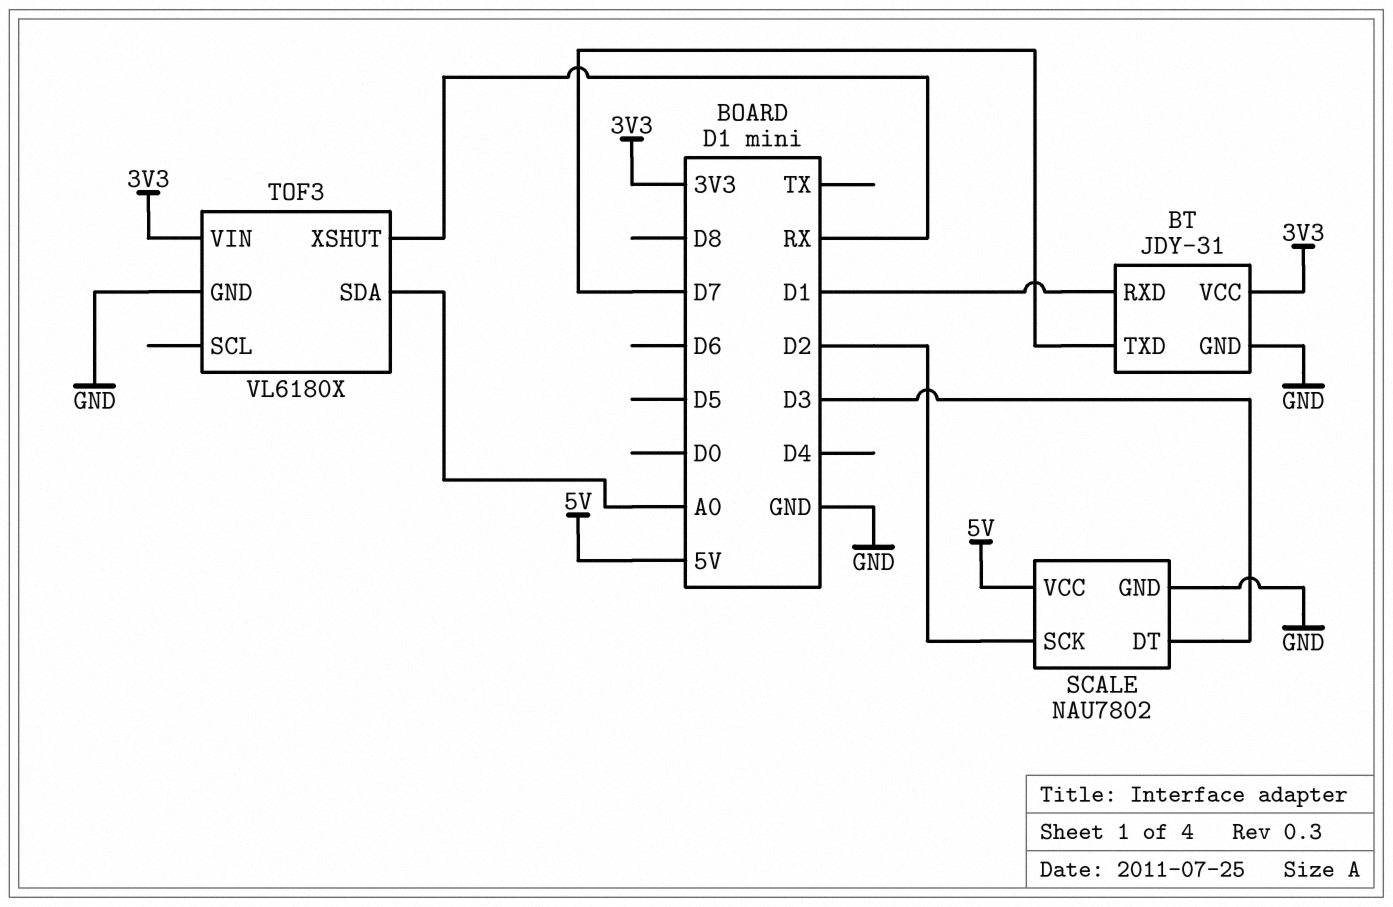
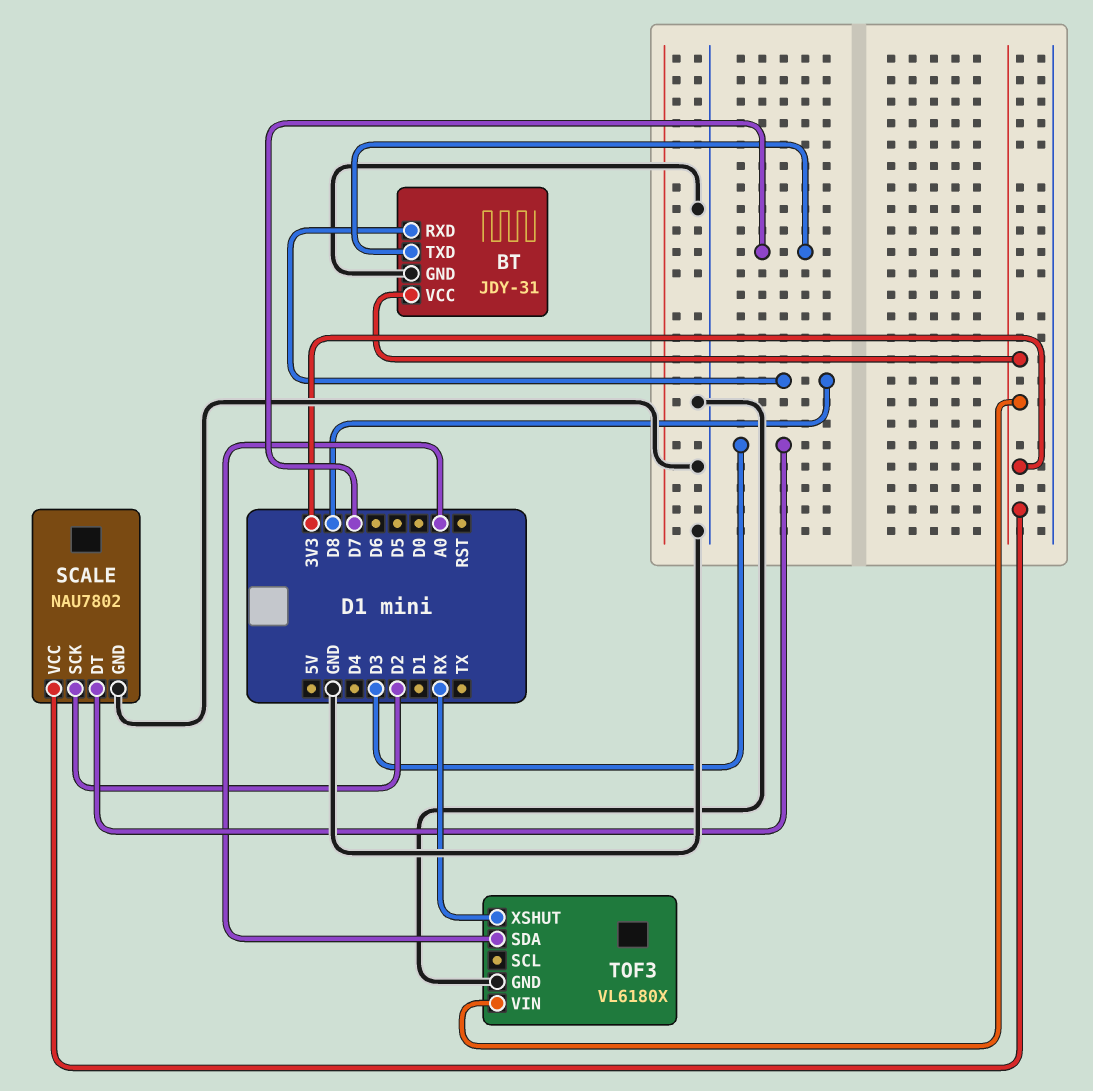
BT pin RXD: D1 -> D8
SCALE pin VCC: 5V -> 3V3

